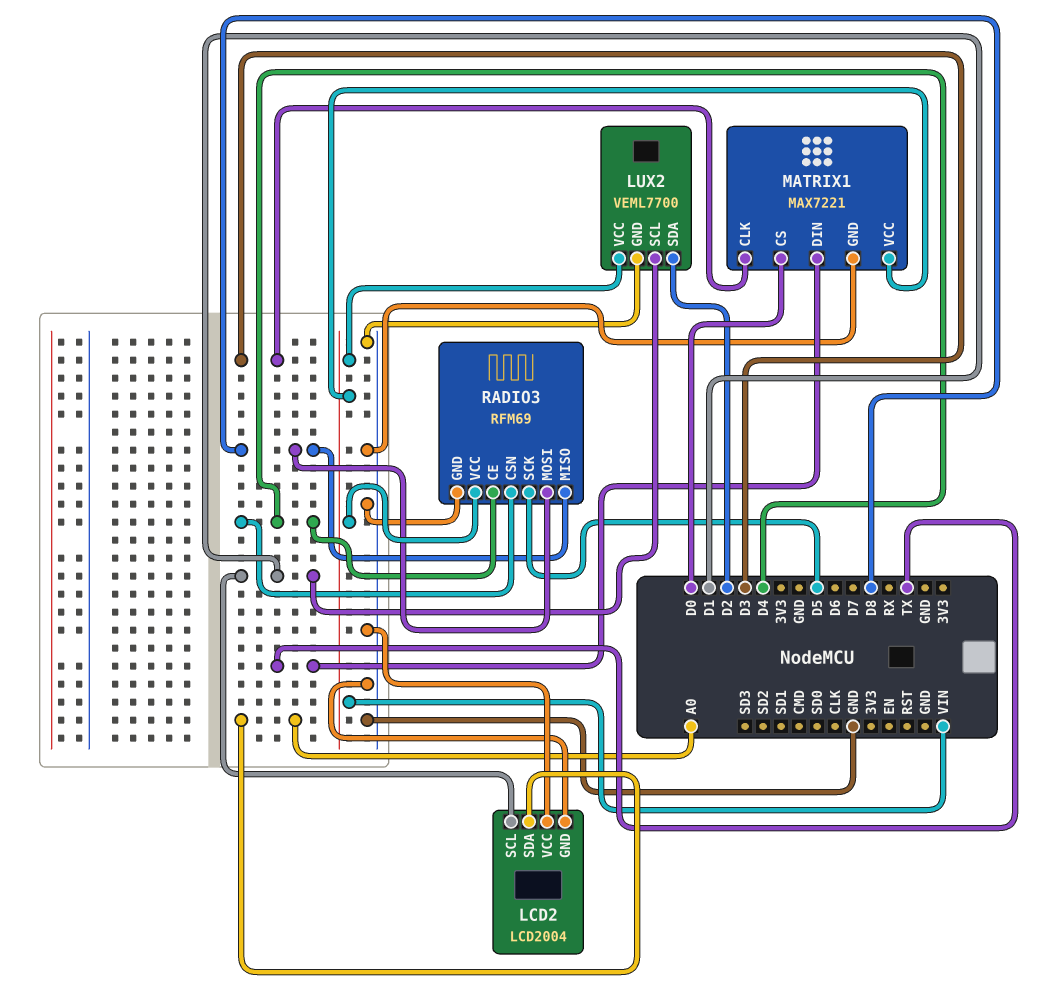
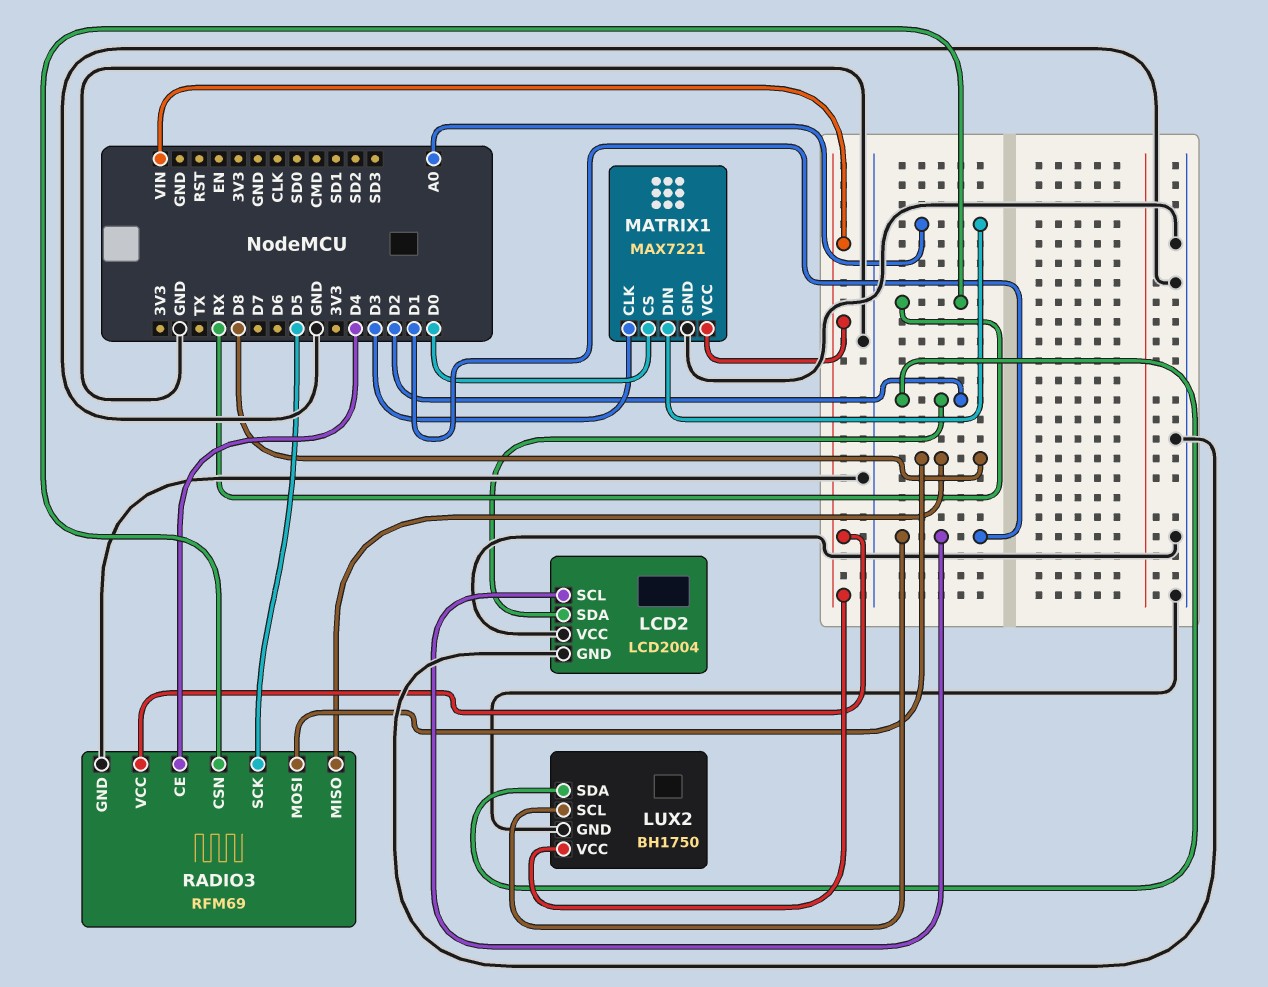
LCD2 pin SDA: A0 -> D2
LUX2: VEML7700 -> BH1750
MATRIX1 pin DIN: TX -> A0
RADIO3 pin CSN: D4 -> RX

